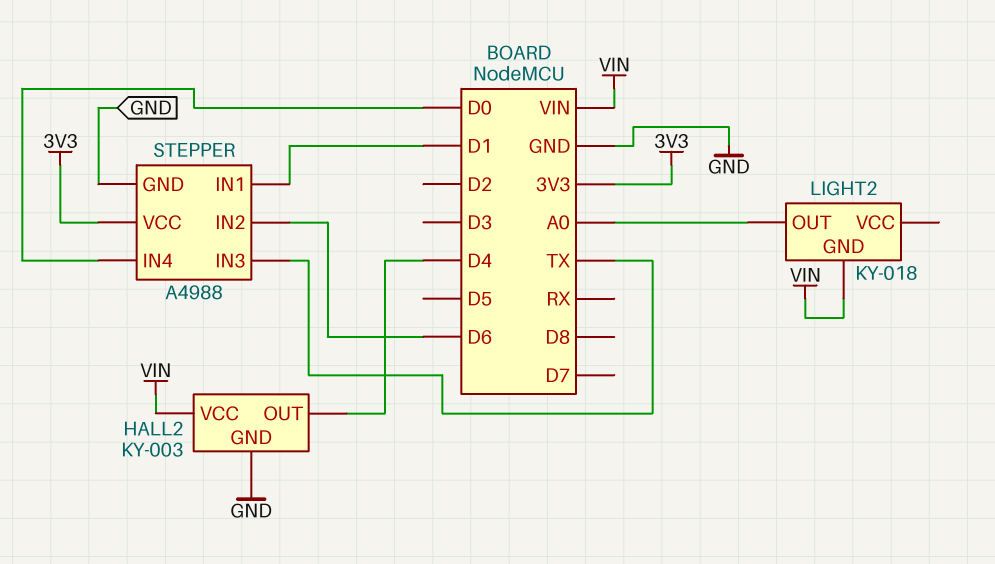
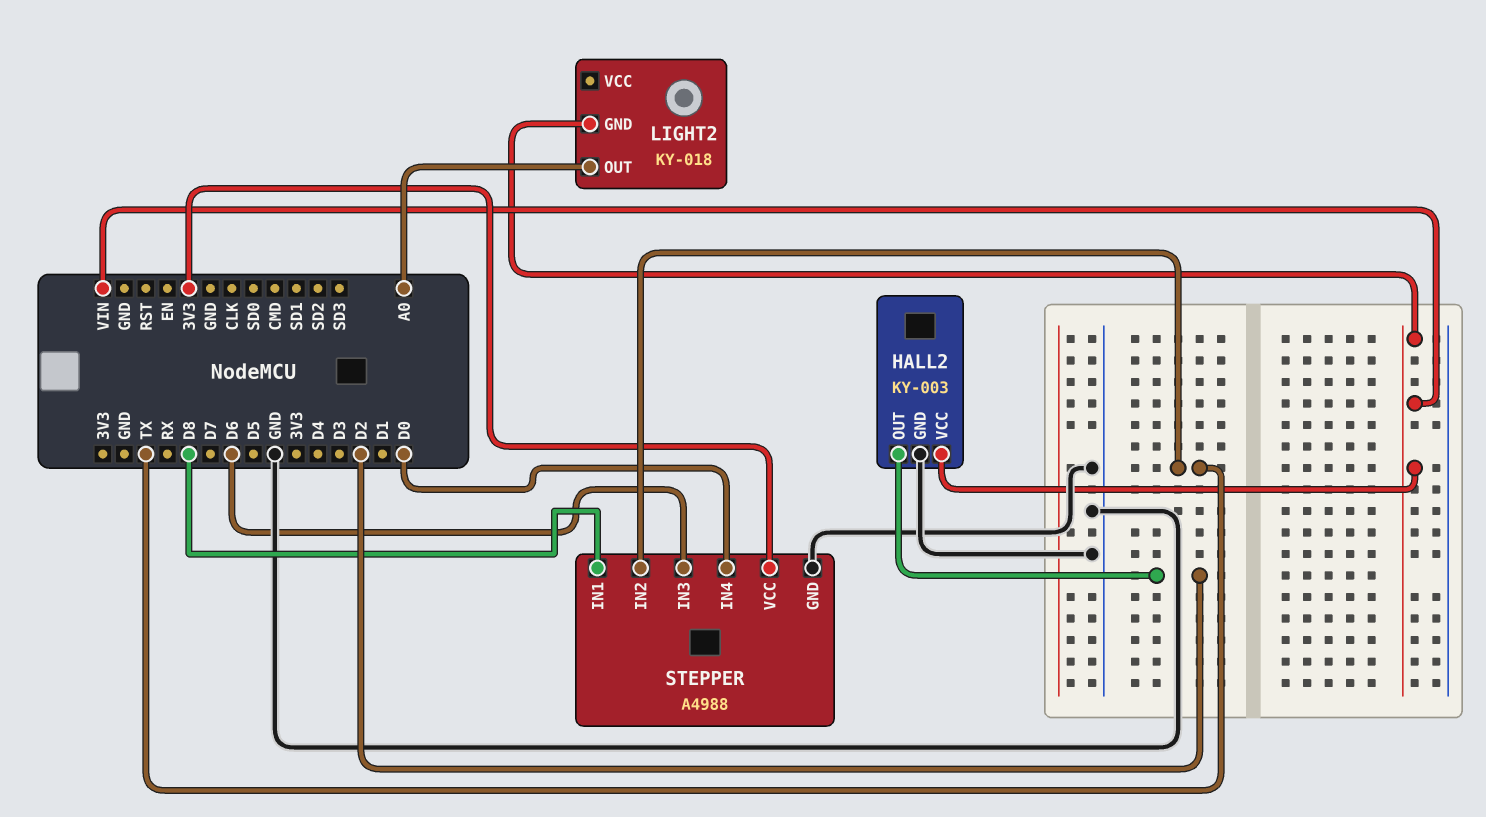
HALL2 pin OUT: D4 -> D2
STEPPER pin IN1: D1 -> D8
STEPPER pin IN2: D6 -> TX
STEPPER pin IN3: TX -> D6

